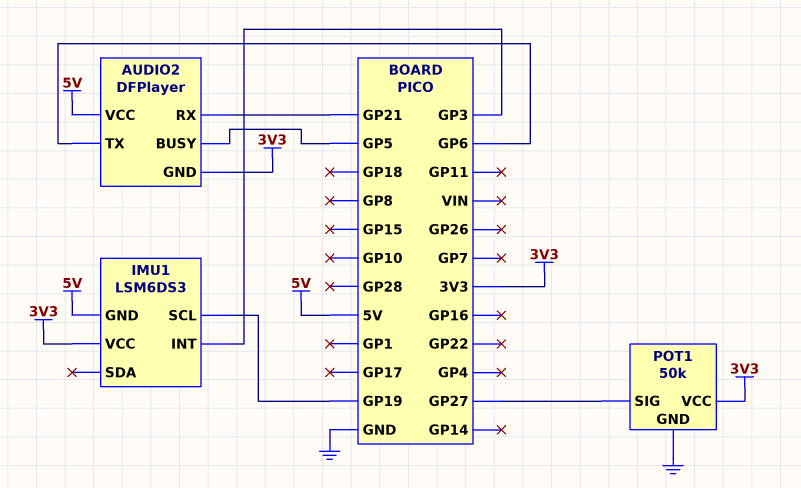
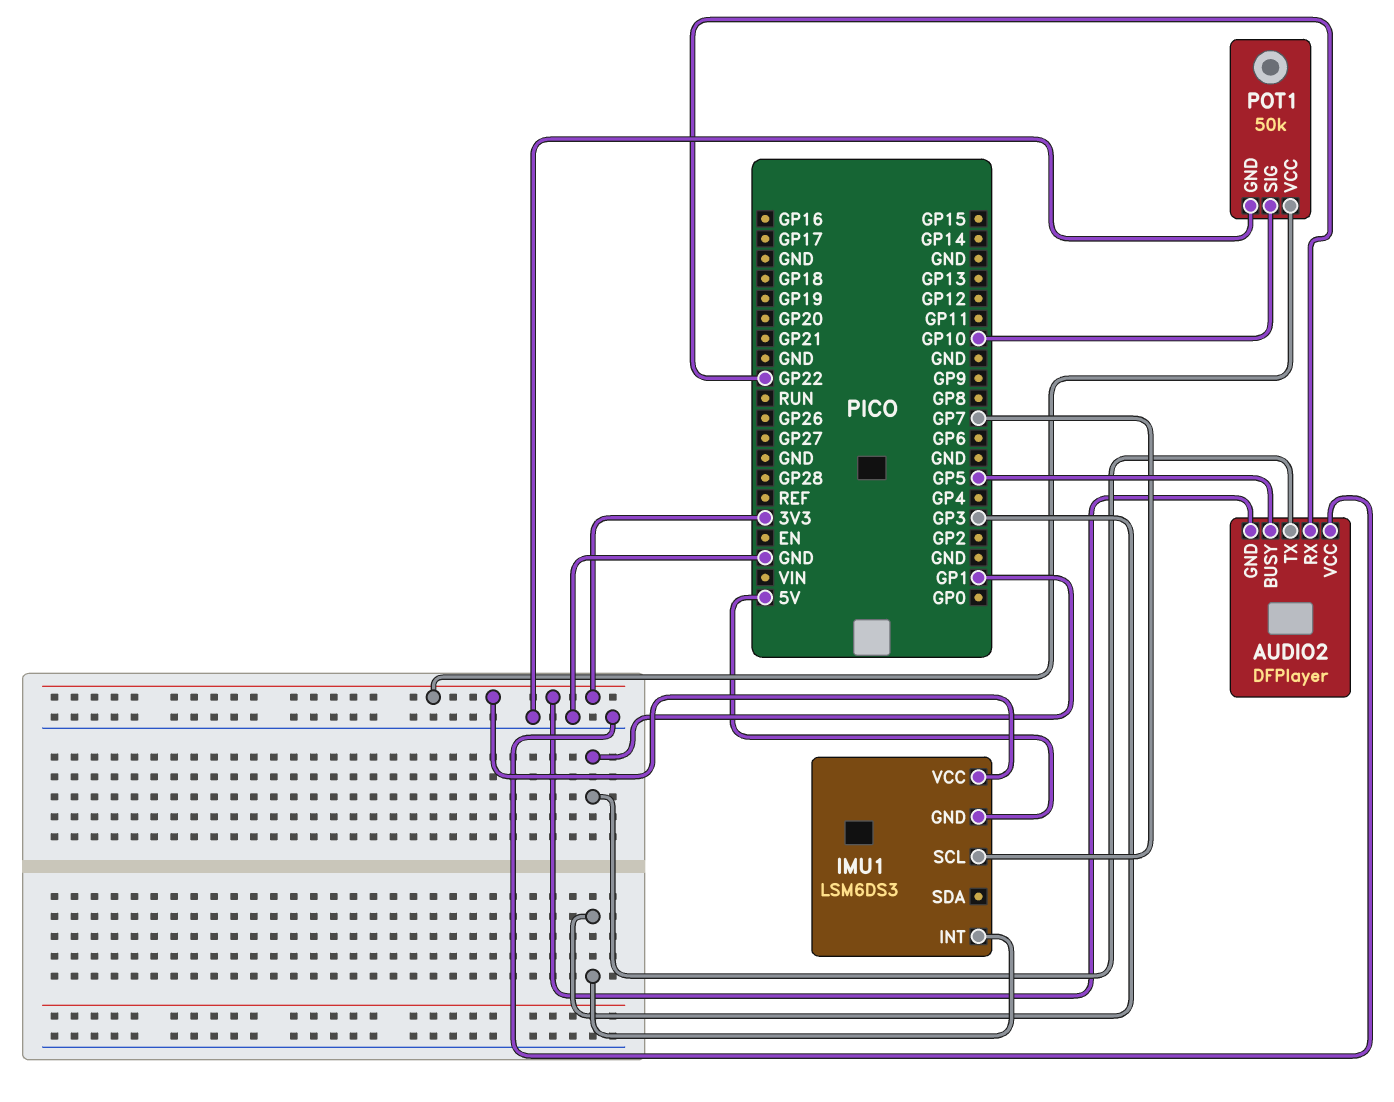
AUDIO2 pin RX: GP21 -> GP22
AUDIO2 pin TX: GP6 -> GP1
AUDIO2 pin VCC: 5V -> GND
IMU1 pin SCL: GP19 -> GP7
POT1 pin SIG: GP27 -> GP10

